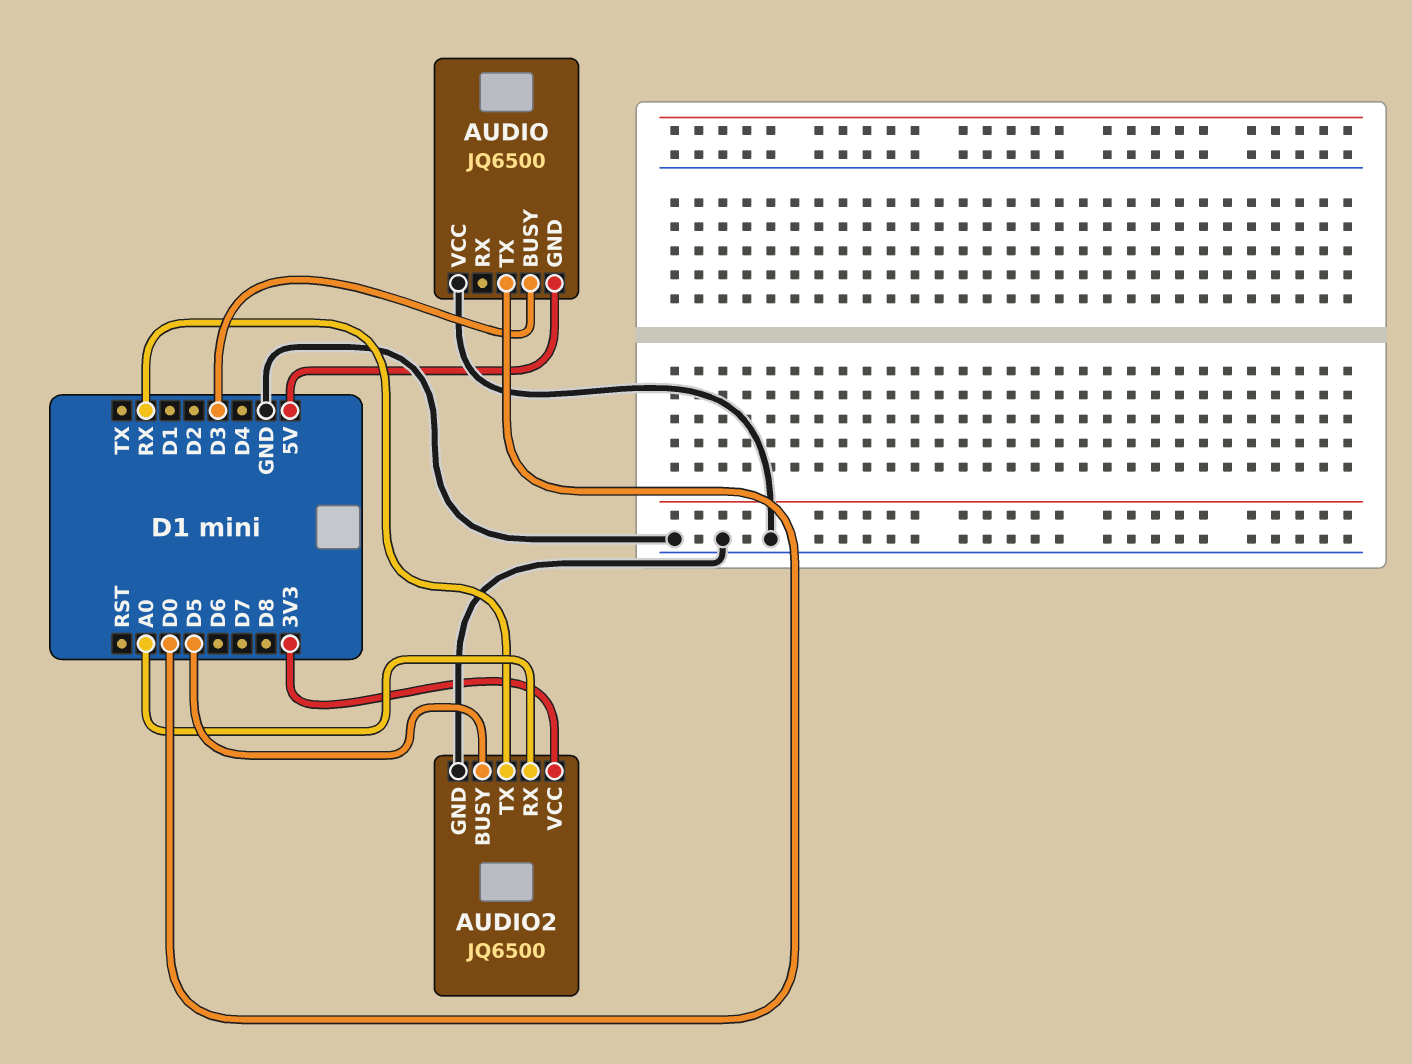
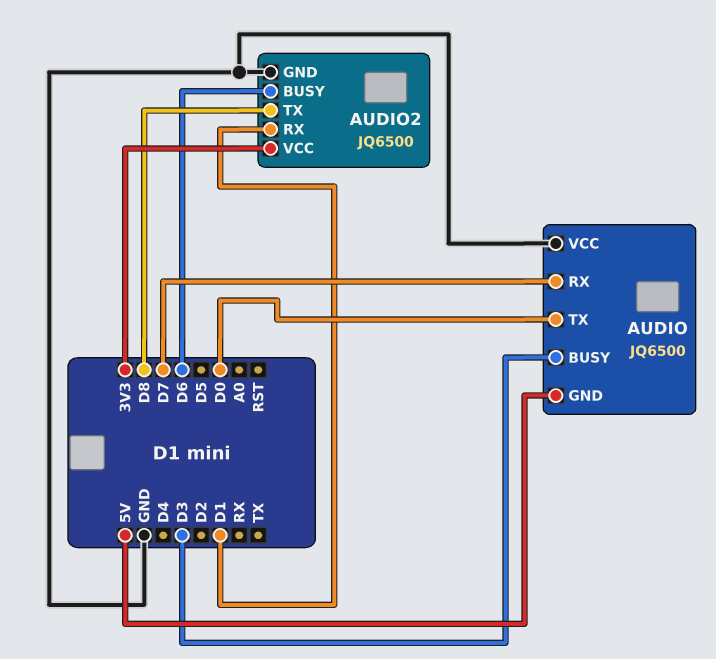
AUDIO pin RX: none -> D7
AUDIO2 pin BUSY: D5 -> D6
AUDIO2 pin RX: A0 -> D1
AUDIO2 pin TX: RX -> D8

